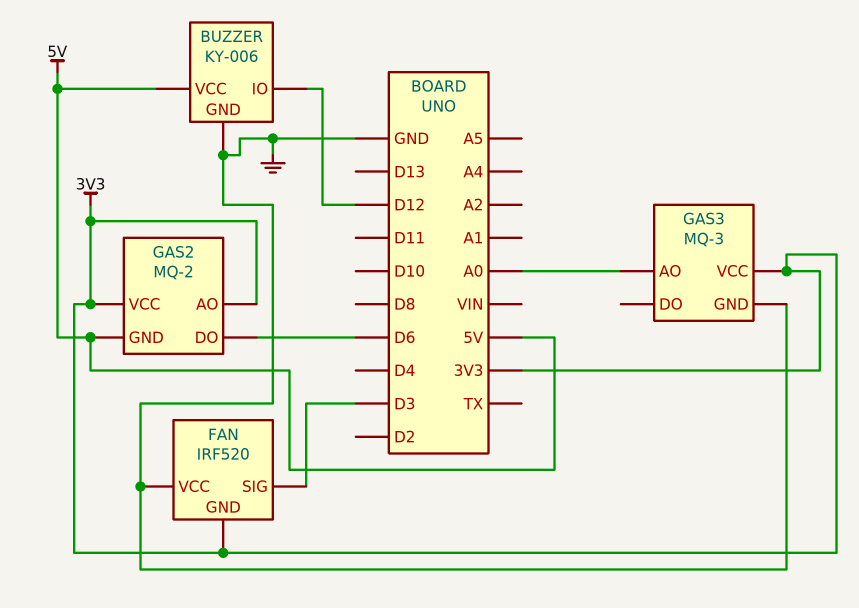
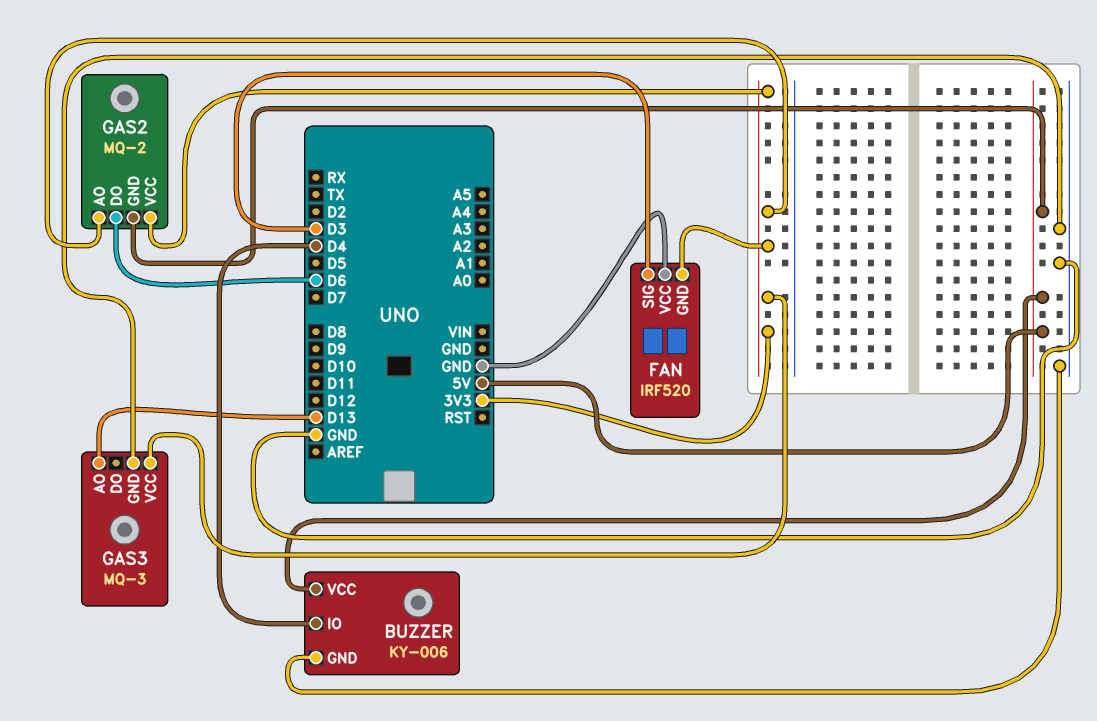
BUZZER pin IO: D12 -> D4
GAS3 pin AO: A0 -> D13

